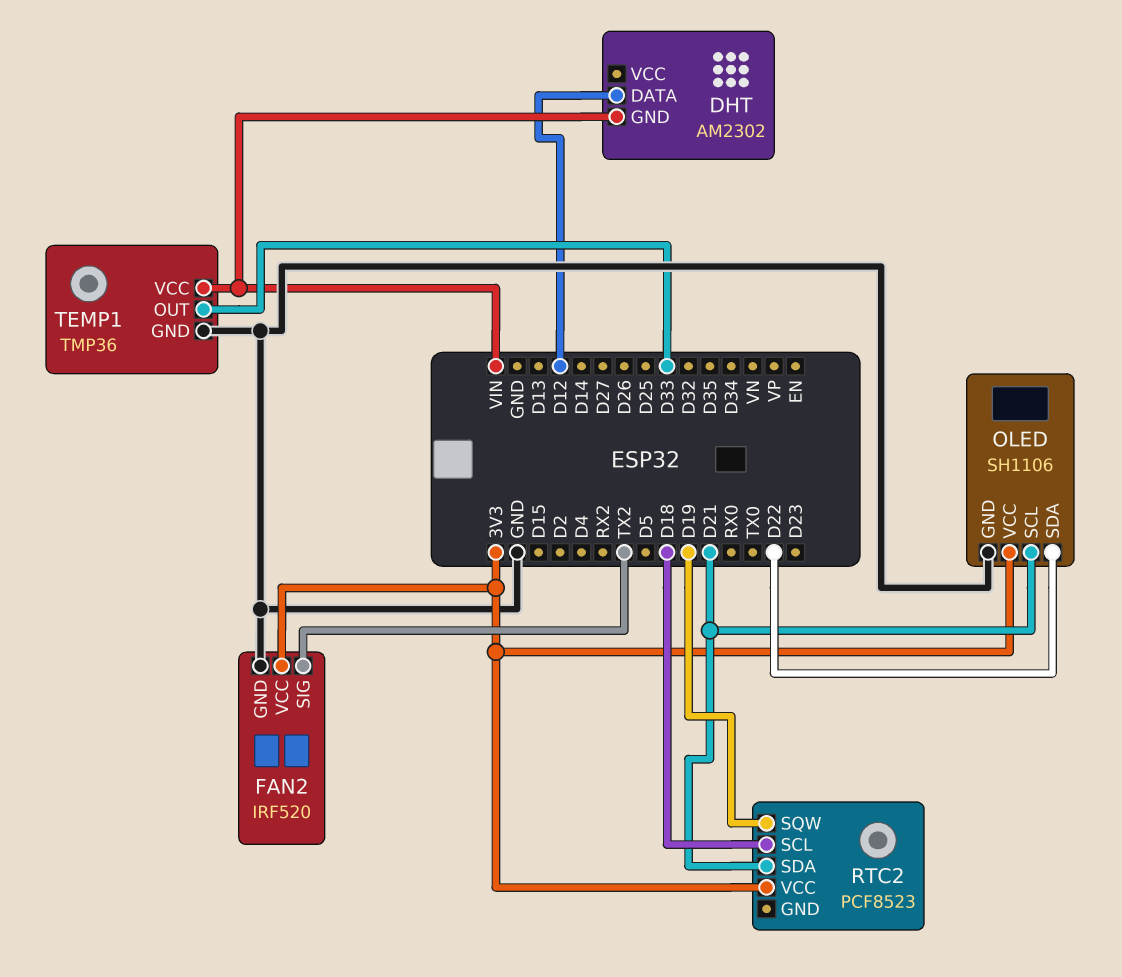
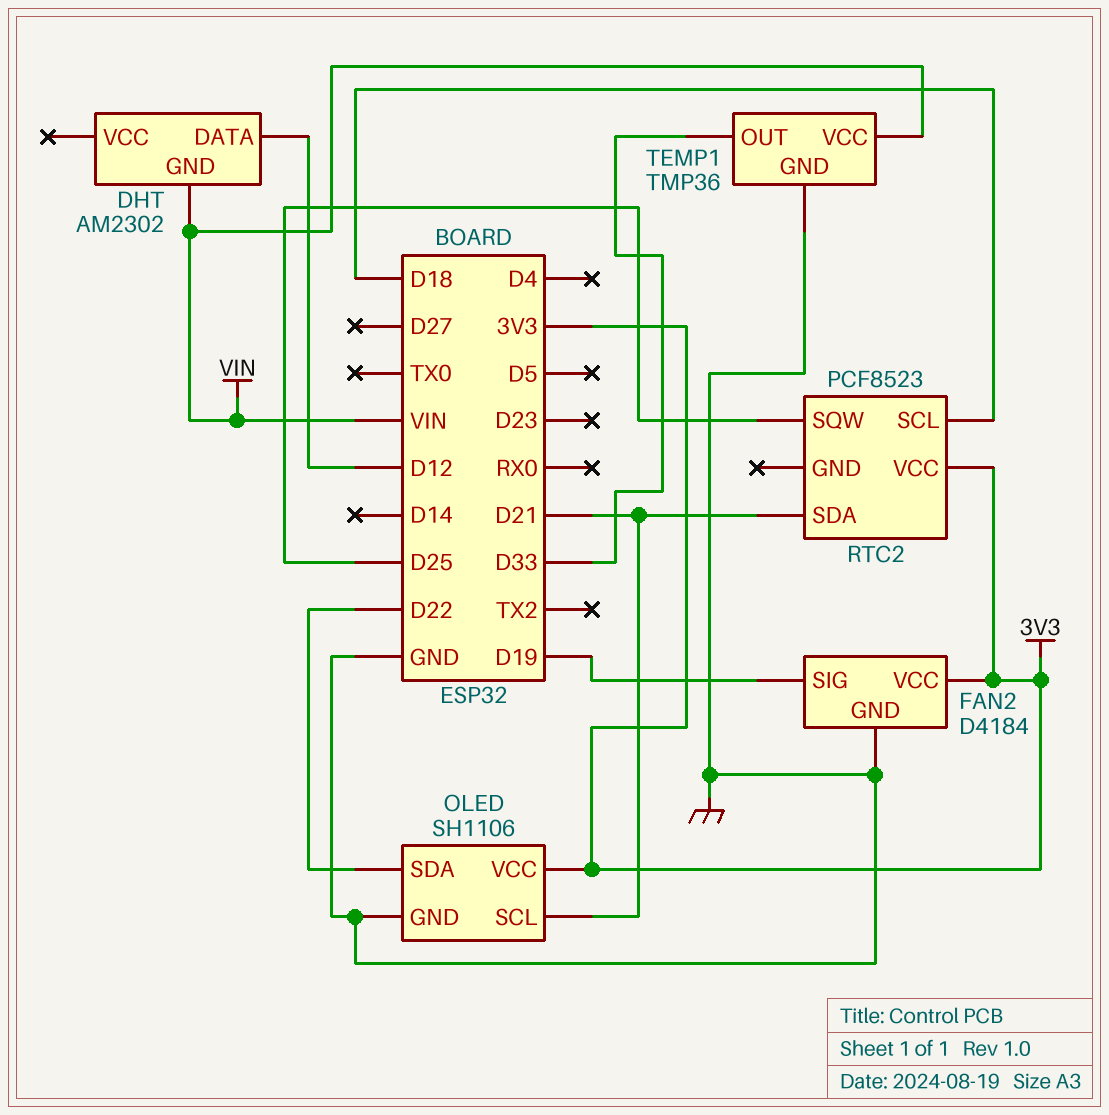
FAN2: IRF520 -> D4184
FAN2 pin SIG: TX2 -> D19
RTC2 pin SQW: D19 -> D25

